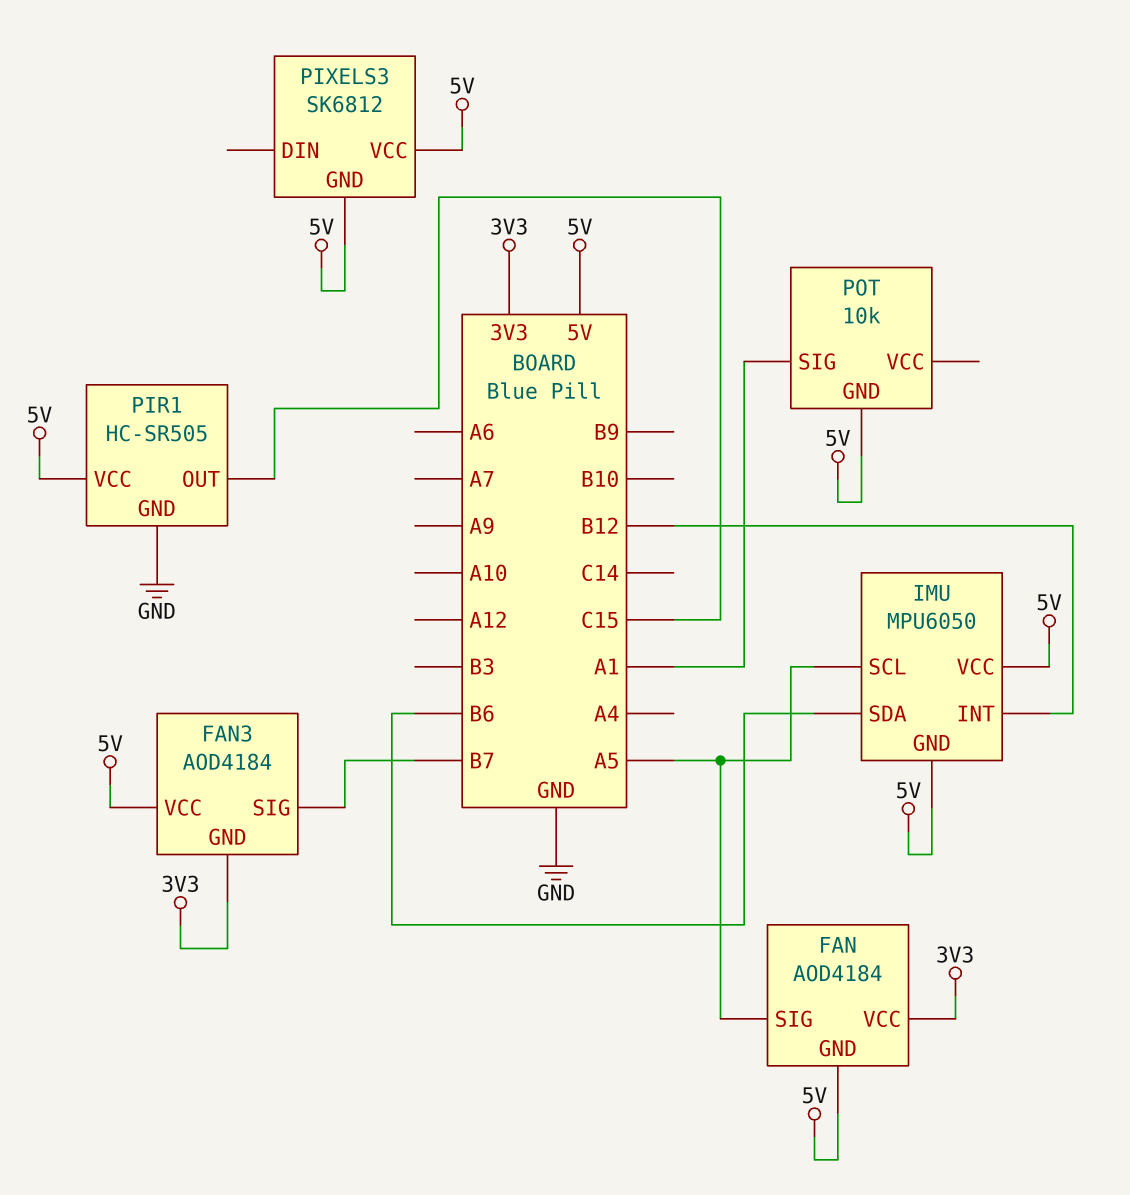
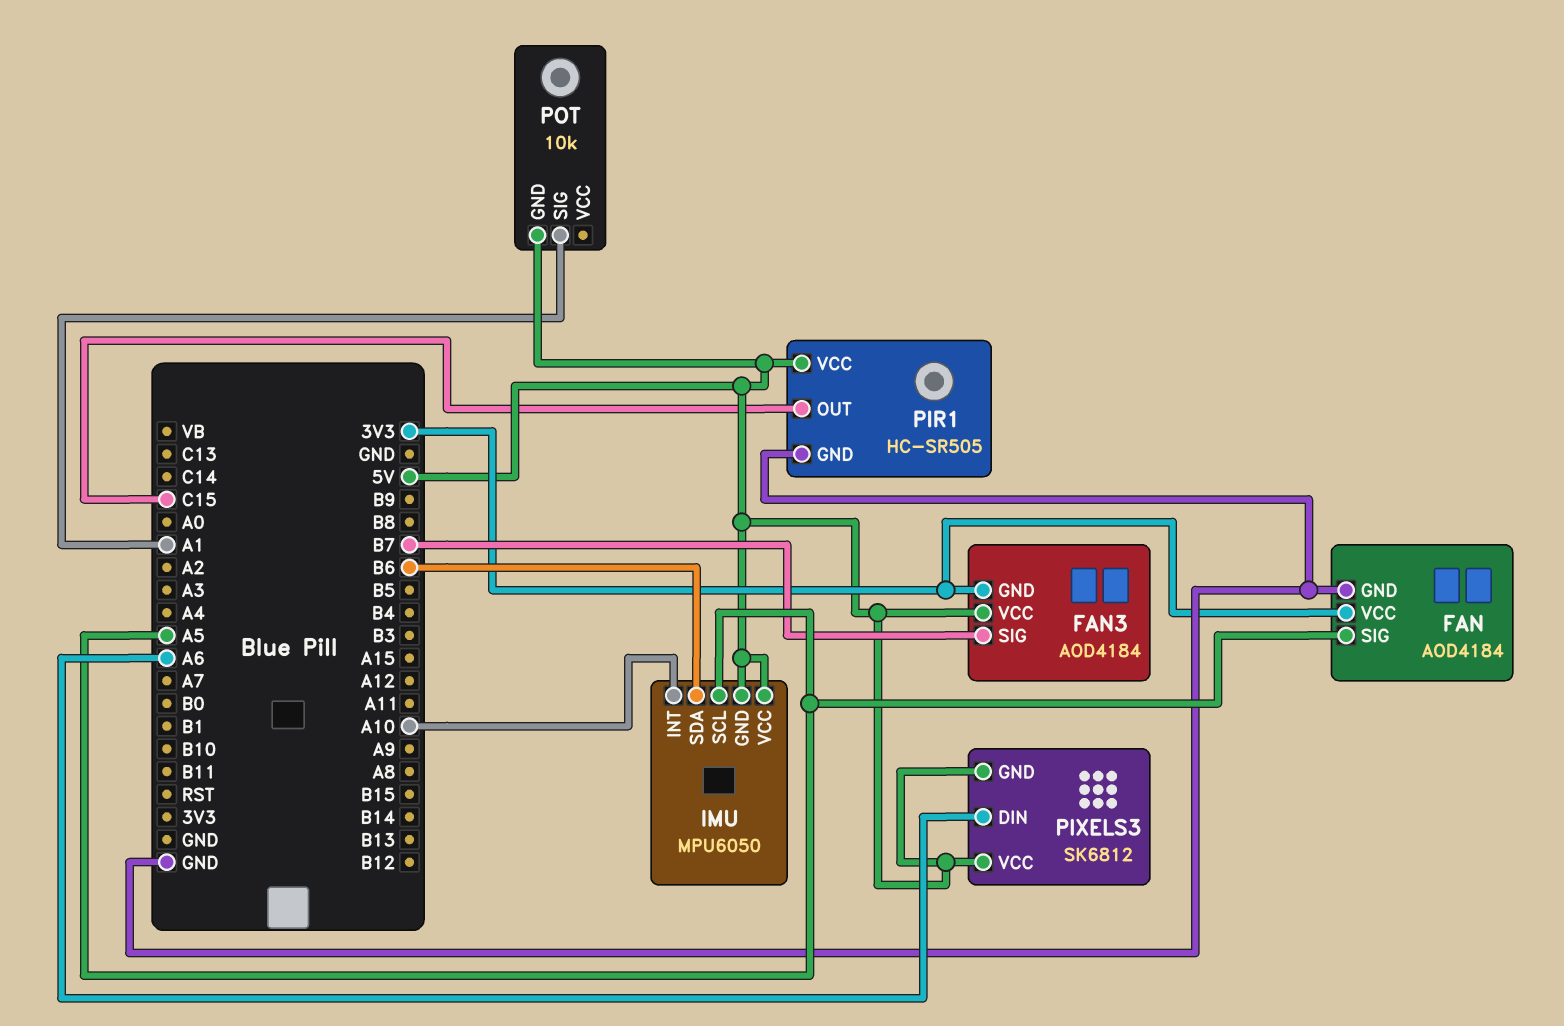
FAN pin GND: 5V -> GND
IMU pin INT: B12 -> A10
PIXELS3 pin DIN: none -> A6

